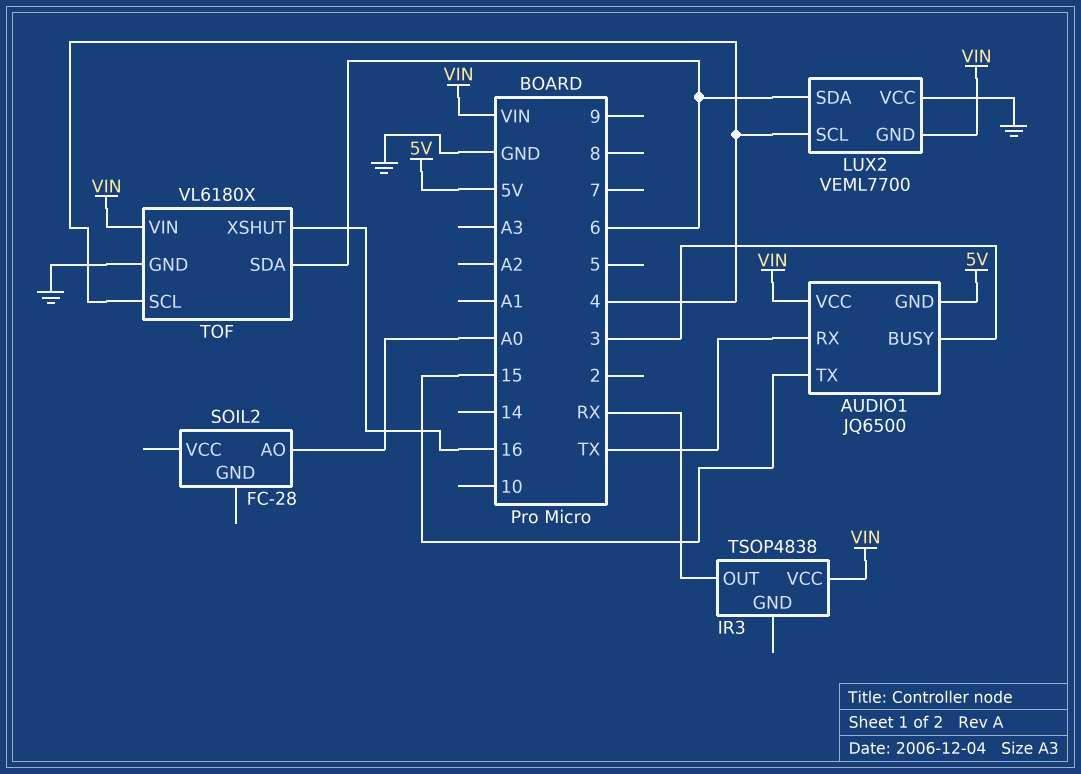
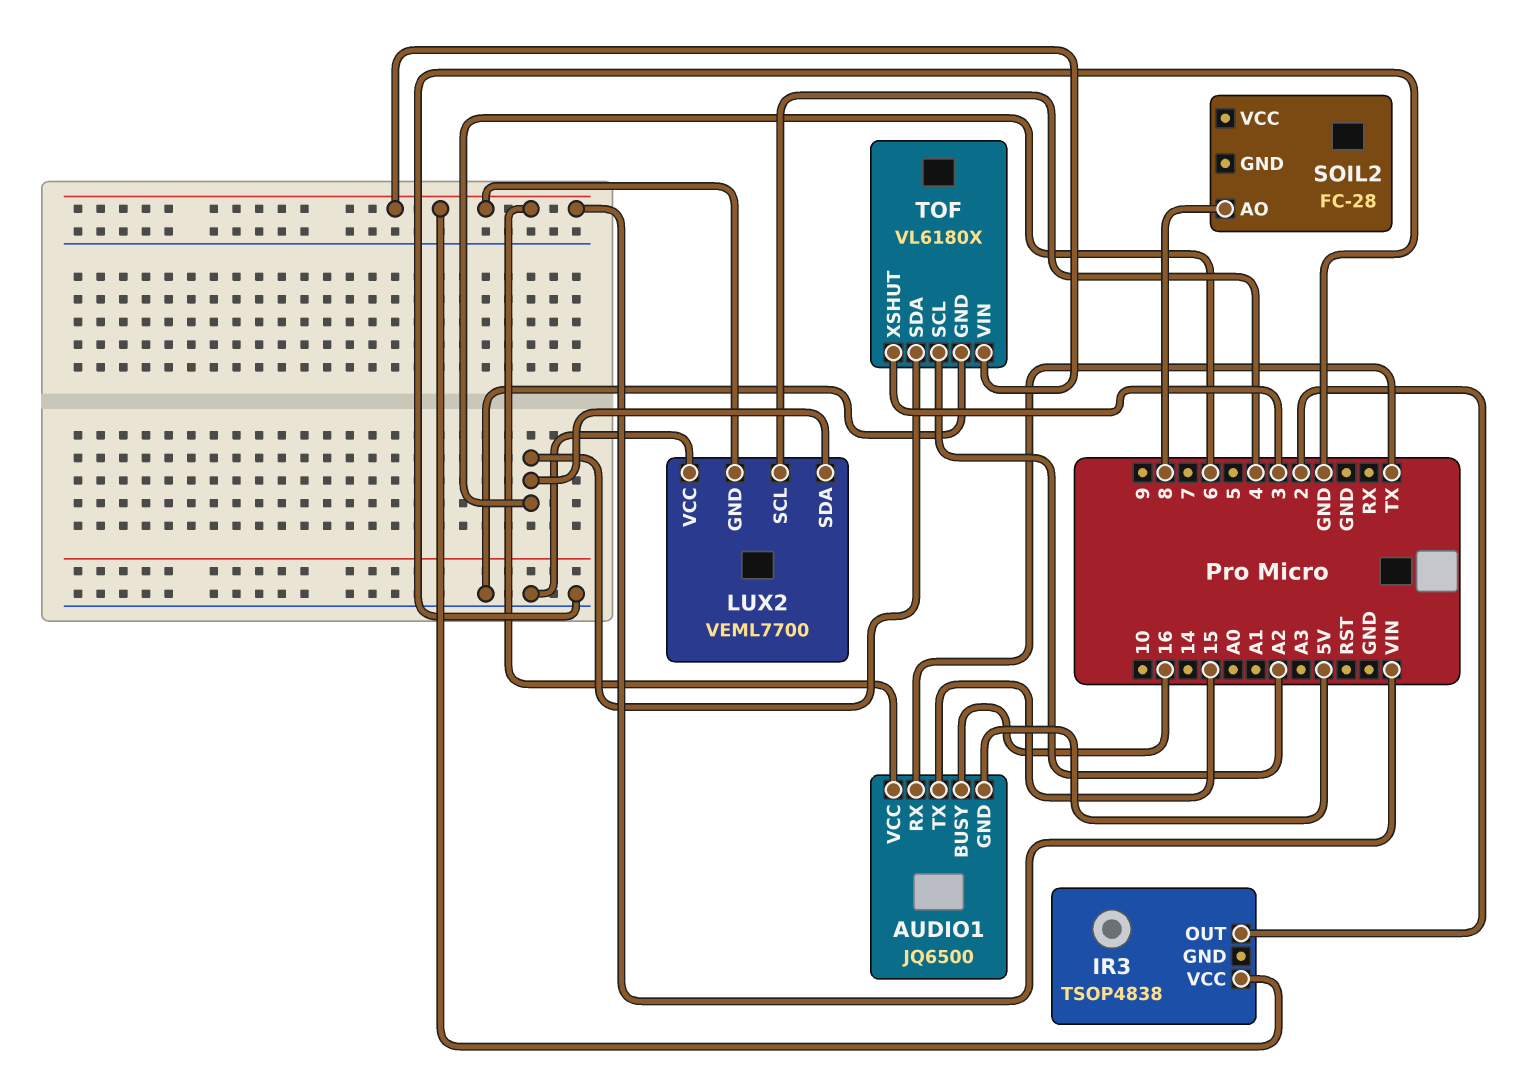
AUDIO1 pin BUSY: 3 -> 16
IR3 pin OUT: RX -> 2
SOIL2 pin AO: A0 -> 8
TOF pin SCL: 4 -> A2
TOF pin XSHUT: 16 -> 3

